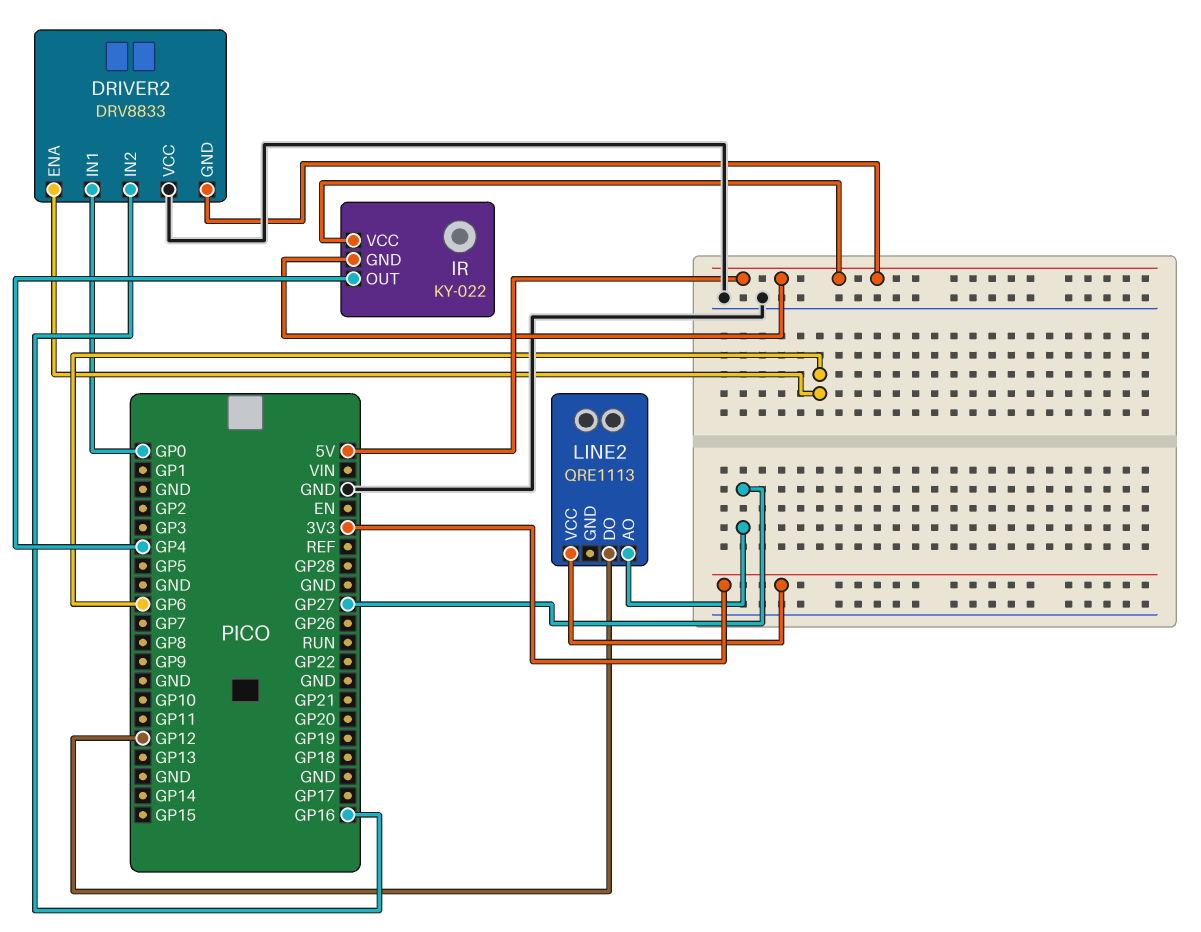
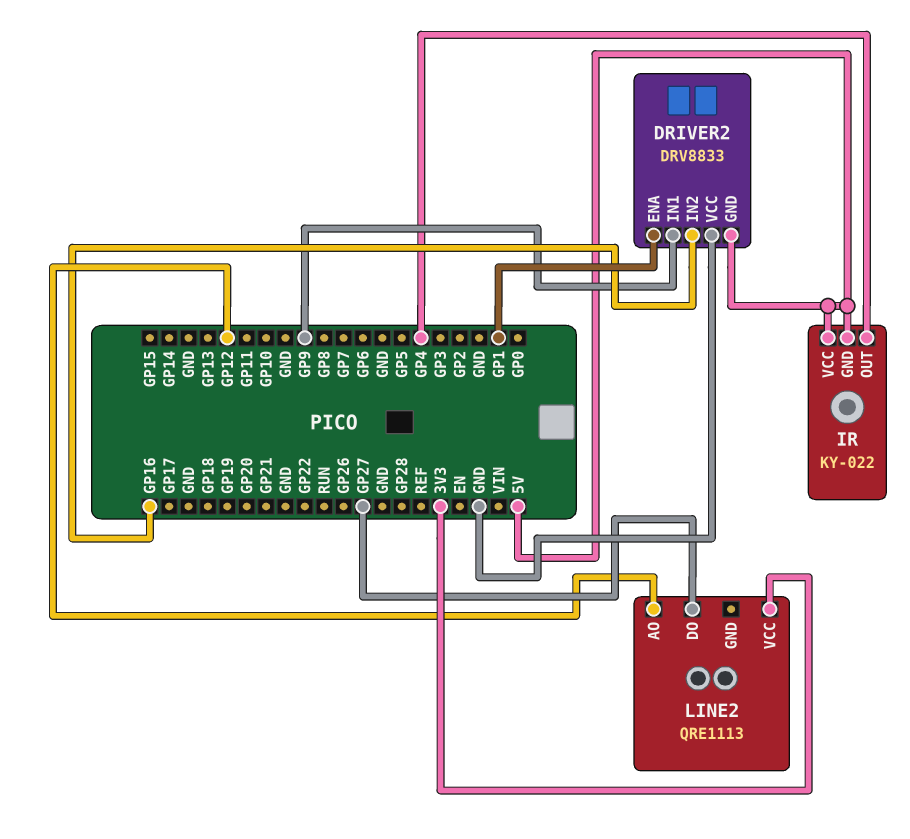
DRIVER2 pin ENA: GP6 -> GP1
DRIVER2 pin IN1: GP0 -> GP9
LINE2 pin AO: GP27 -> GP12
LINE2 pin DO: GP12 -> GP27

